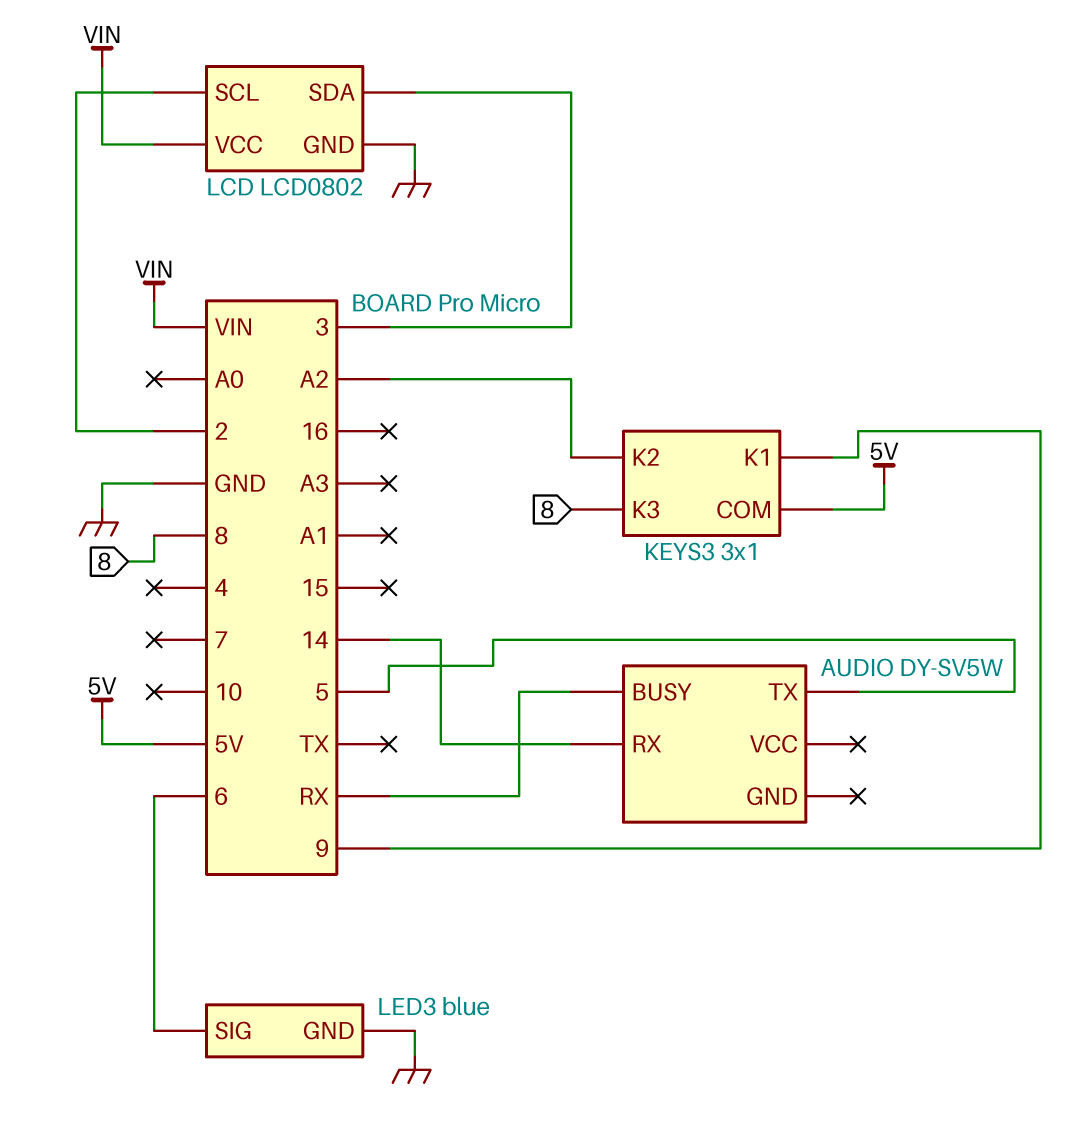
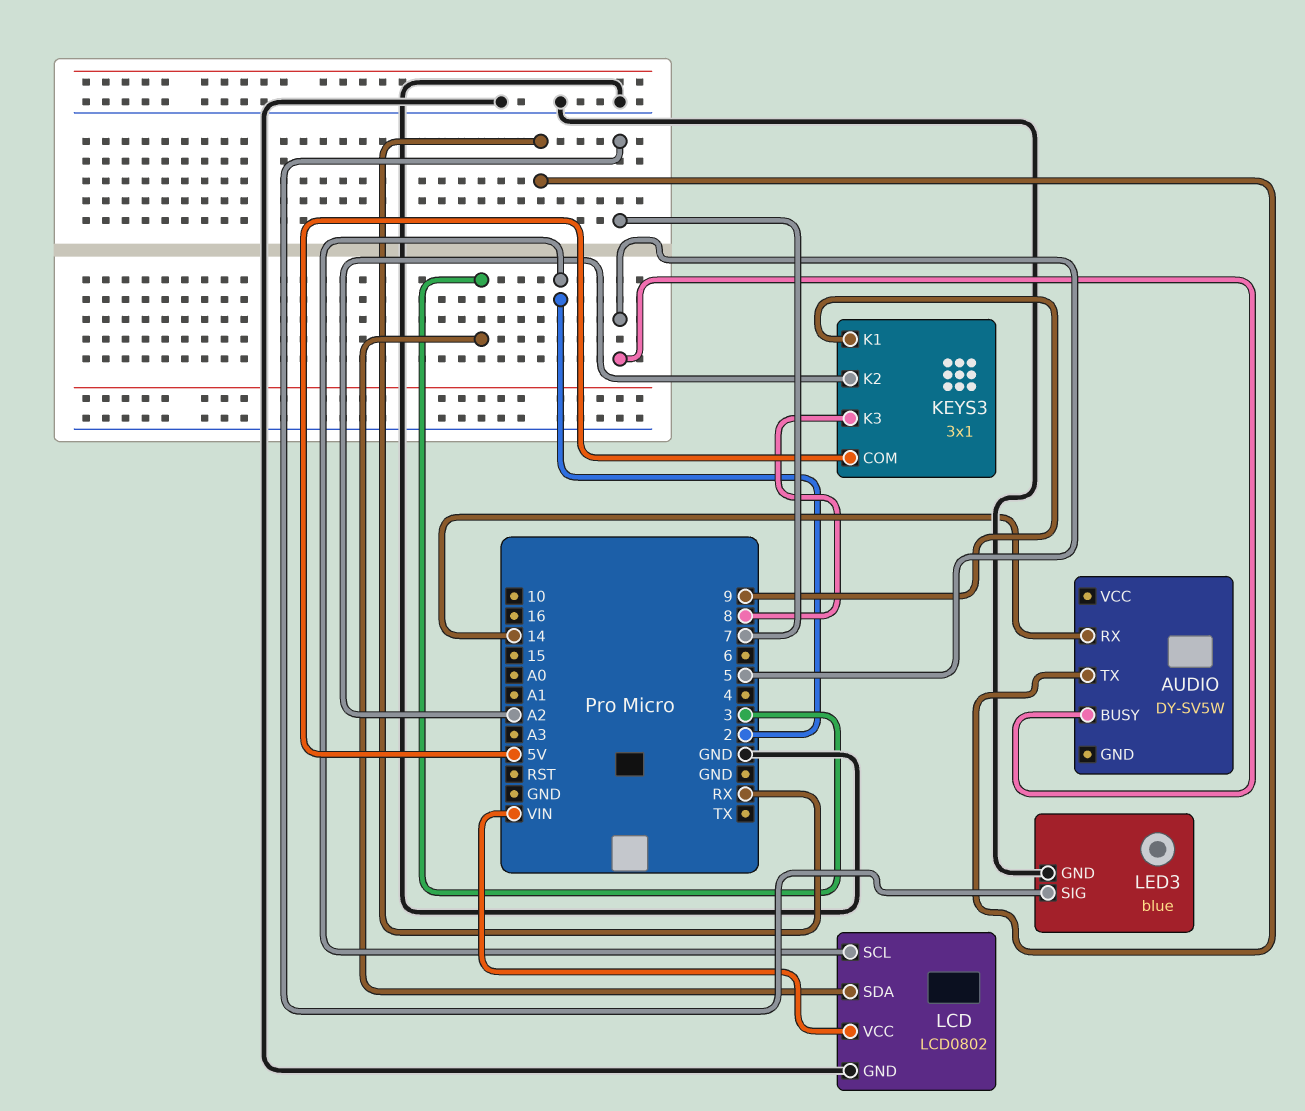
AUDIO pin BUSY: RX -> 5
AUDIO pin TX: 5 -> RX
LED3 pin SIG: 6 -> 7

